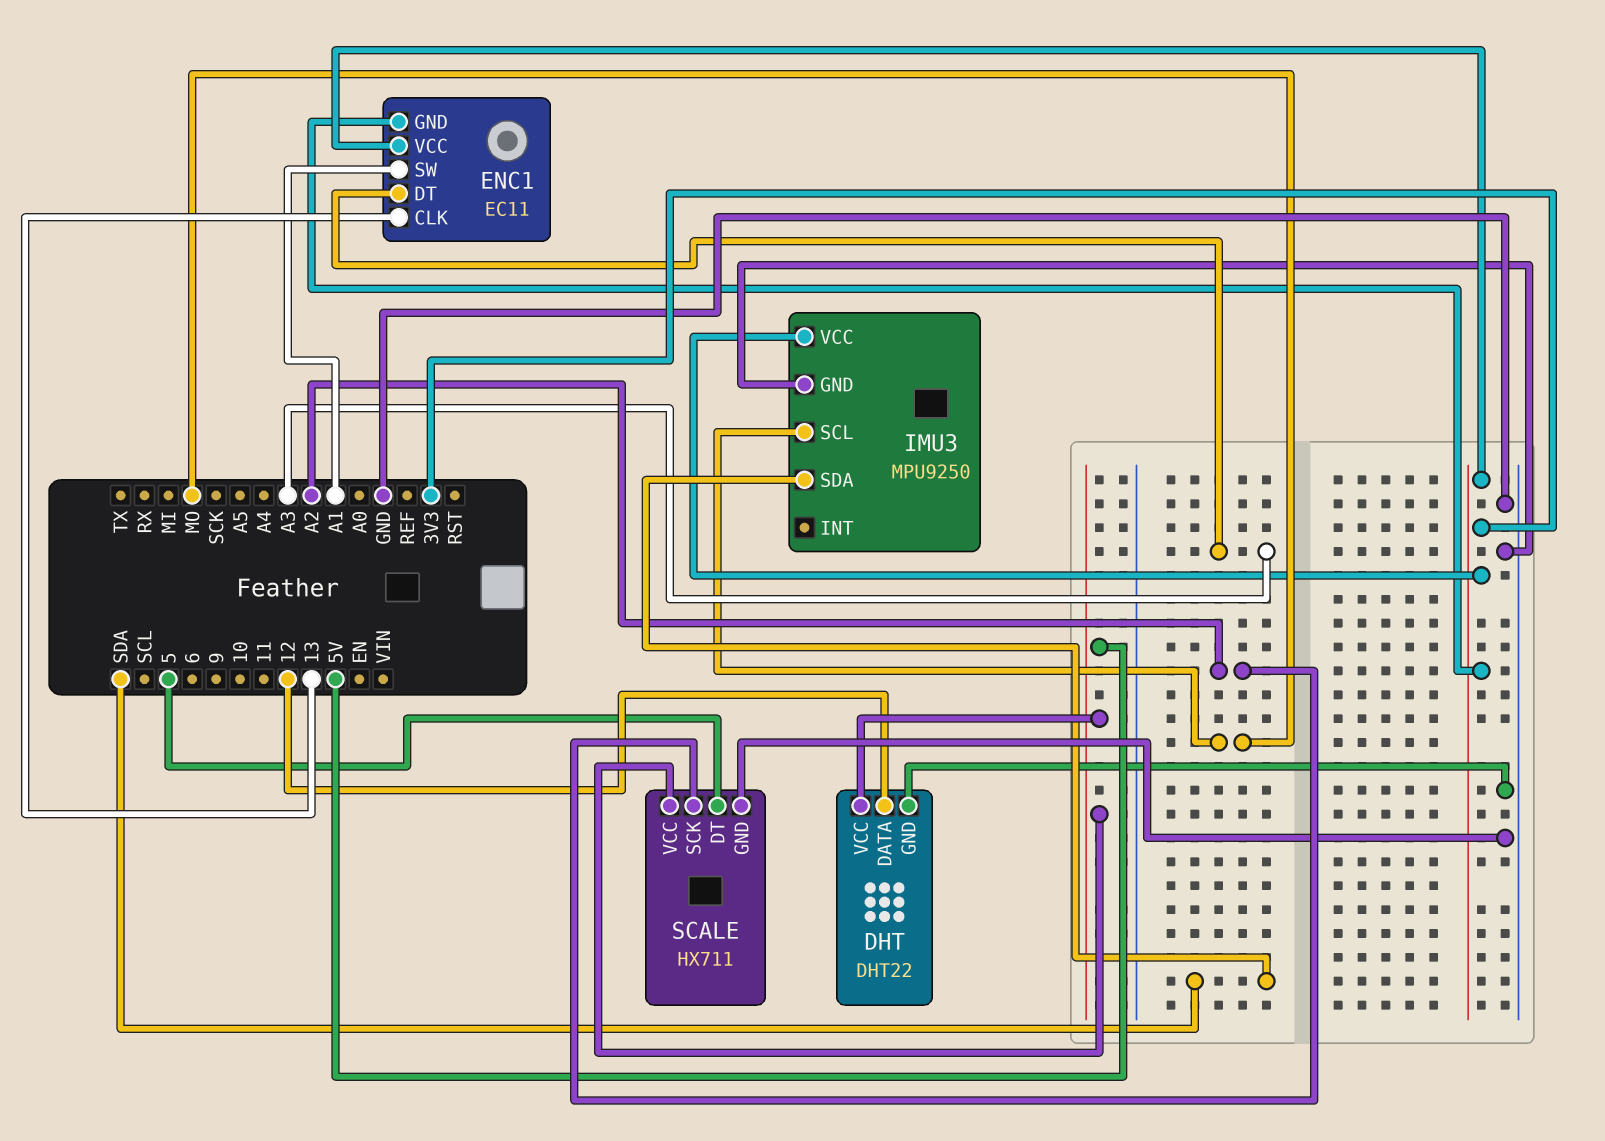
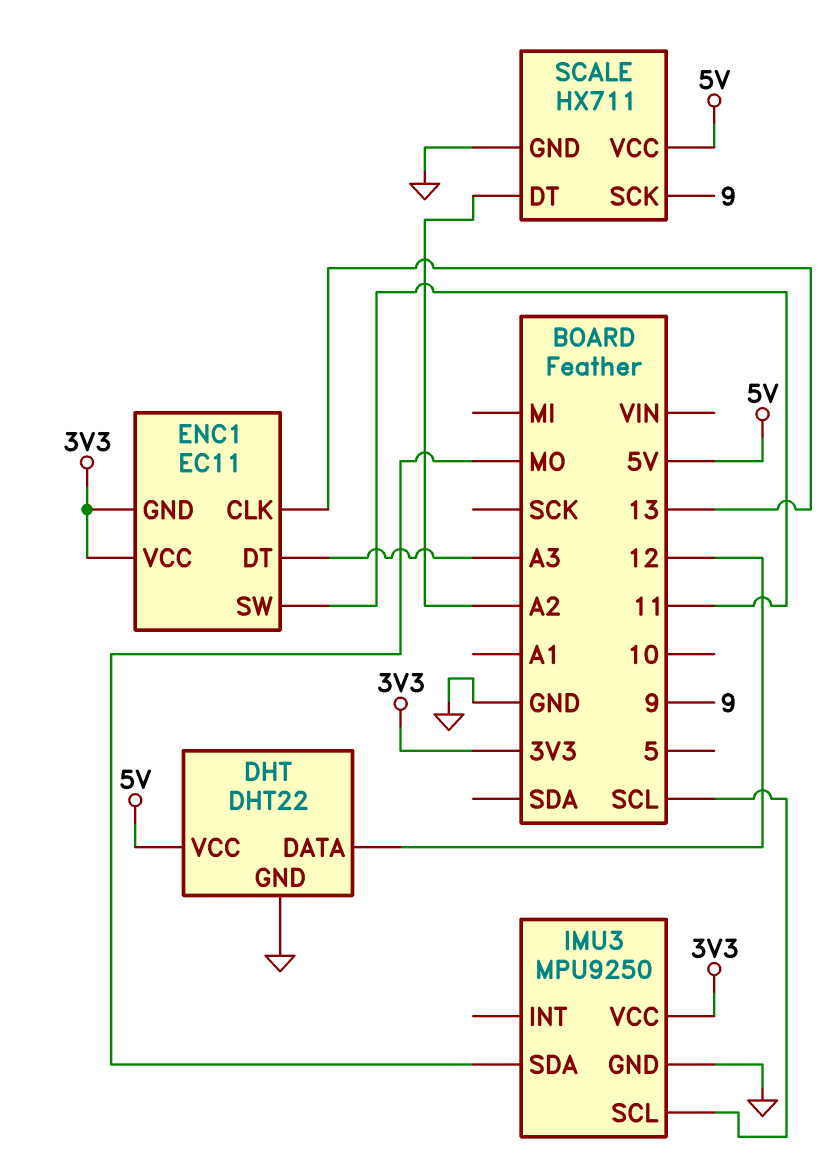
ENC1 pin SW: A1 -> 11
IMU3 pin SCL: MO -> SCL
IMU3 pin SDA: SDA -> MO
SCALE pin DT: 5 -> A2
SCALE pin SCK: A2 -> 9

